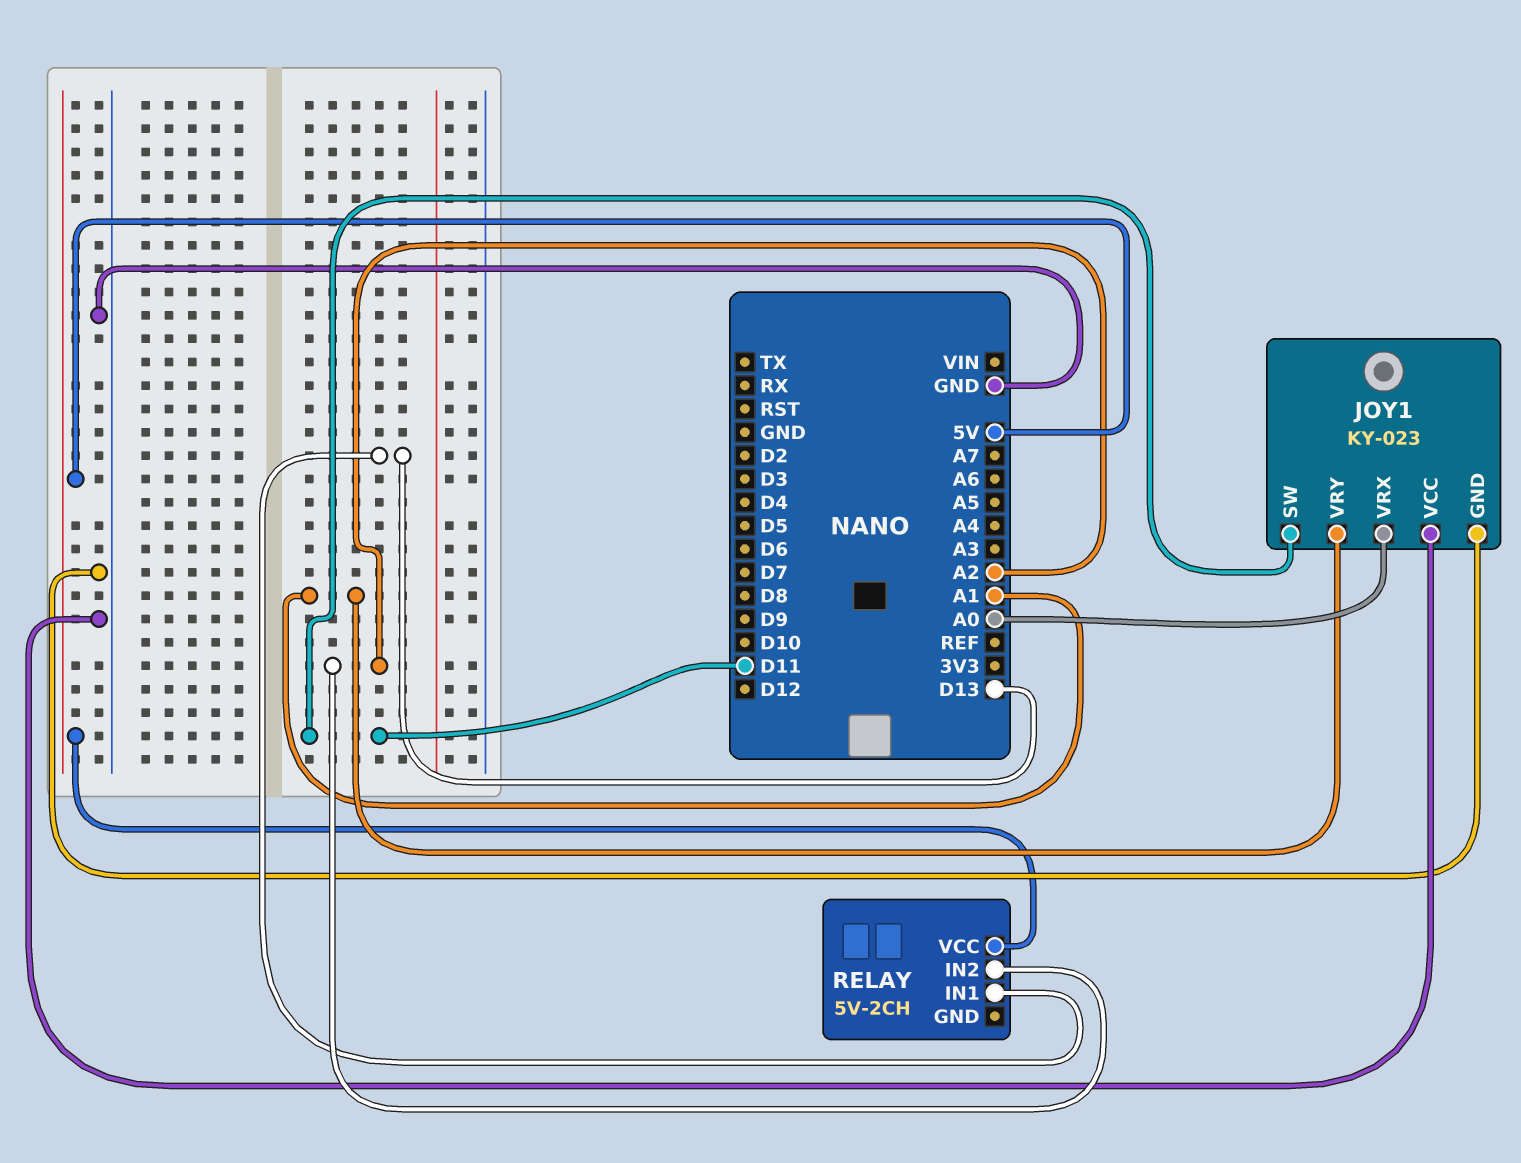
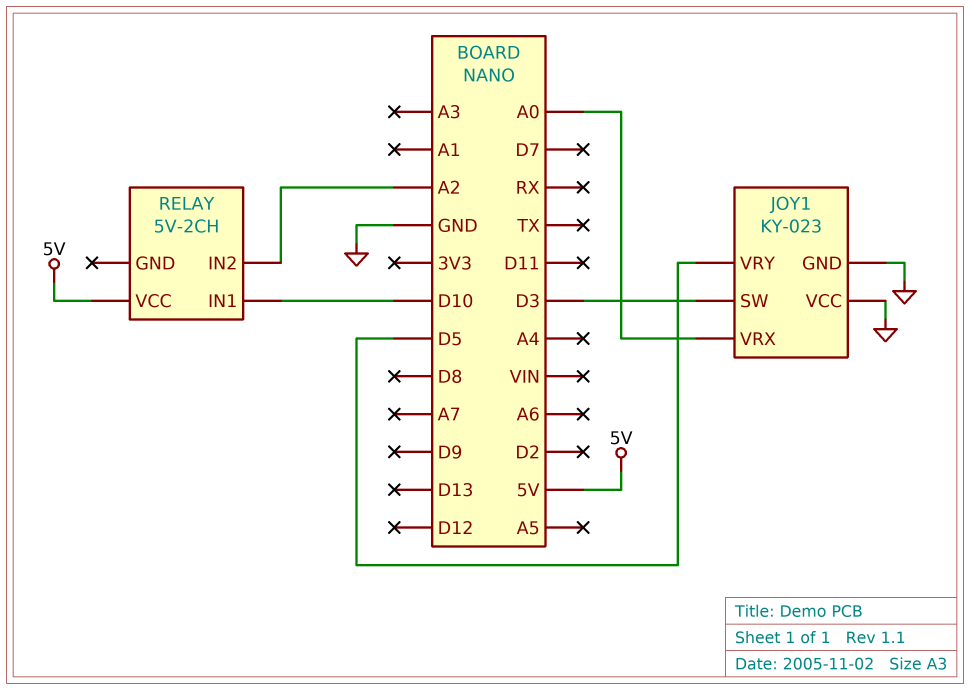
JOY1 pin SW: D11 -> D3
JOY1 pin VRY: A1 -> D5
RELAY pin IN1: D13 -> D10

